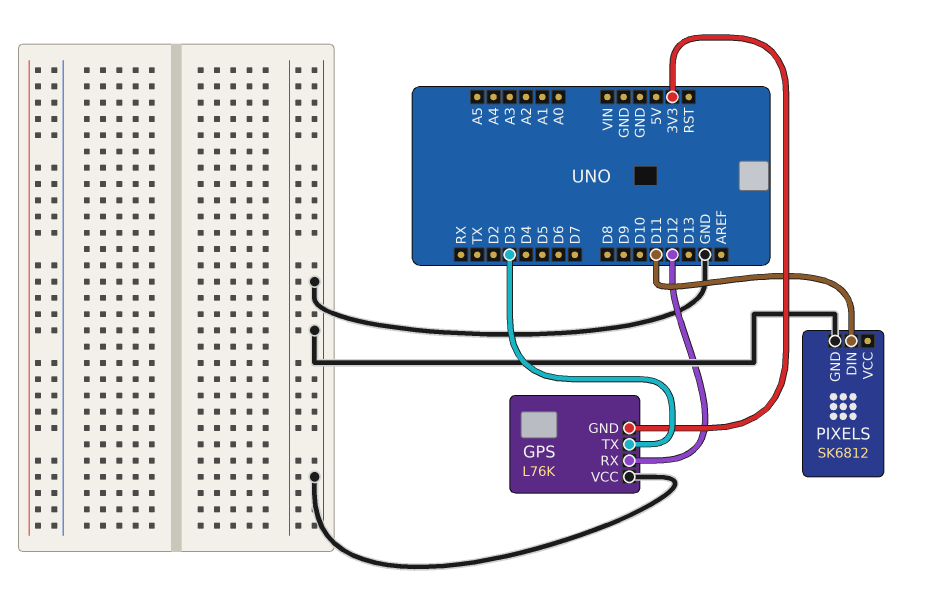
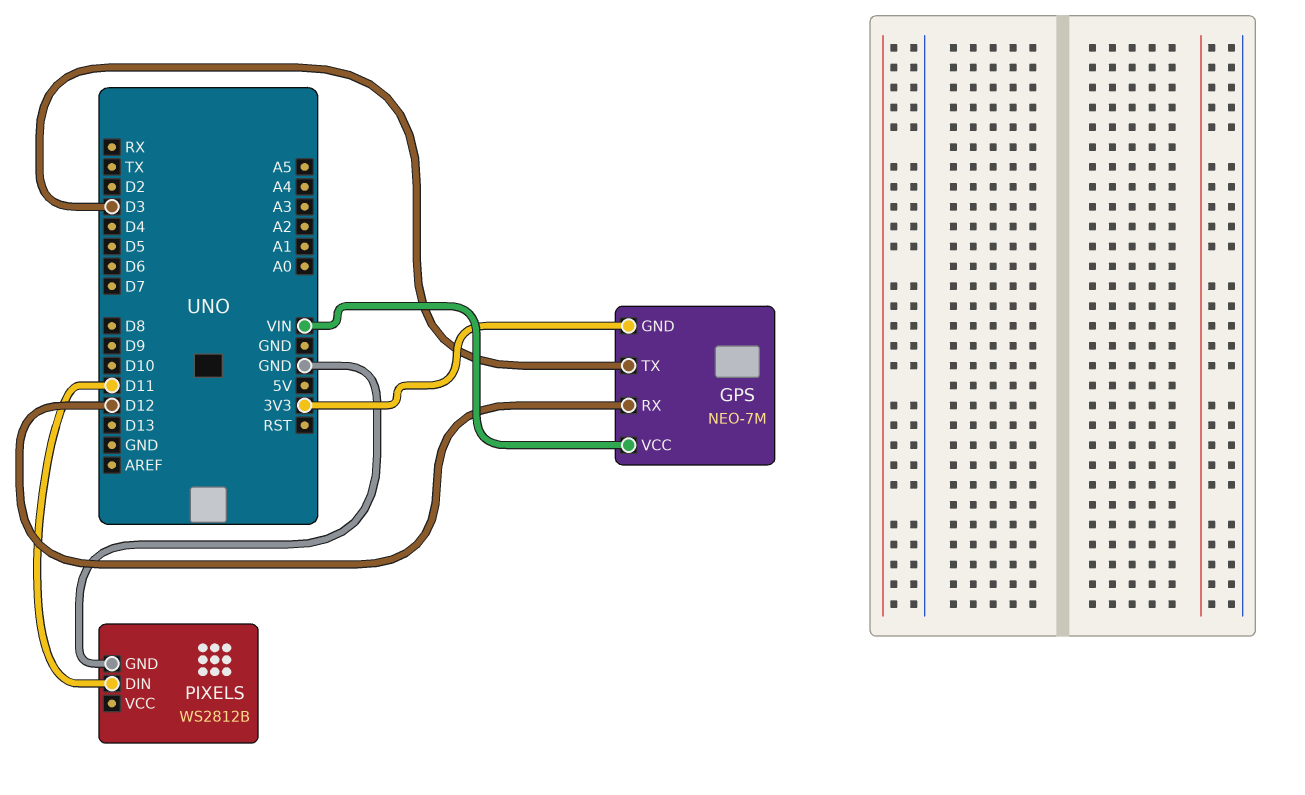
GPS: L76K -> NEO-7M
GPS pin VCC: GND -> VIN
PIXELS: SK6812 -> WS2812B

